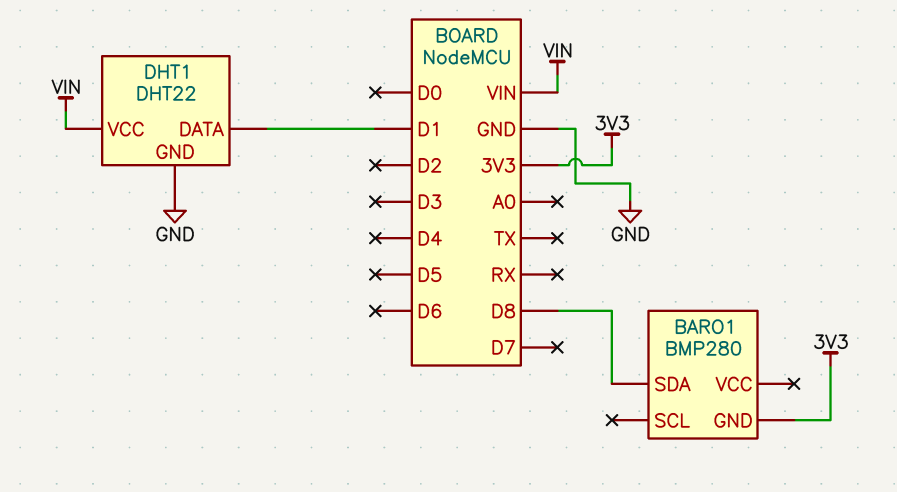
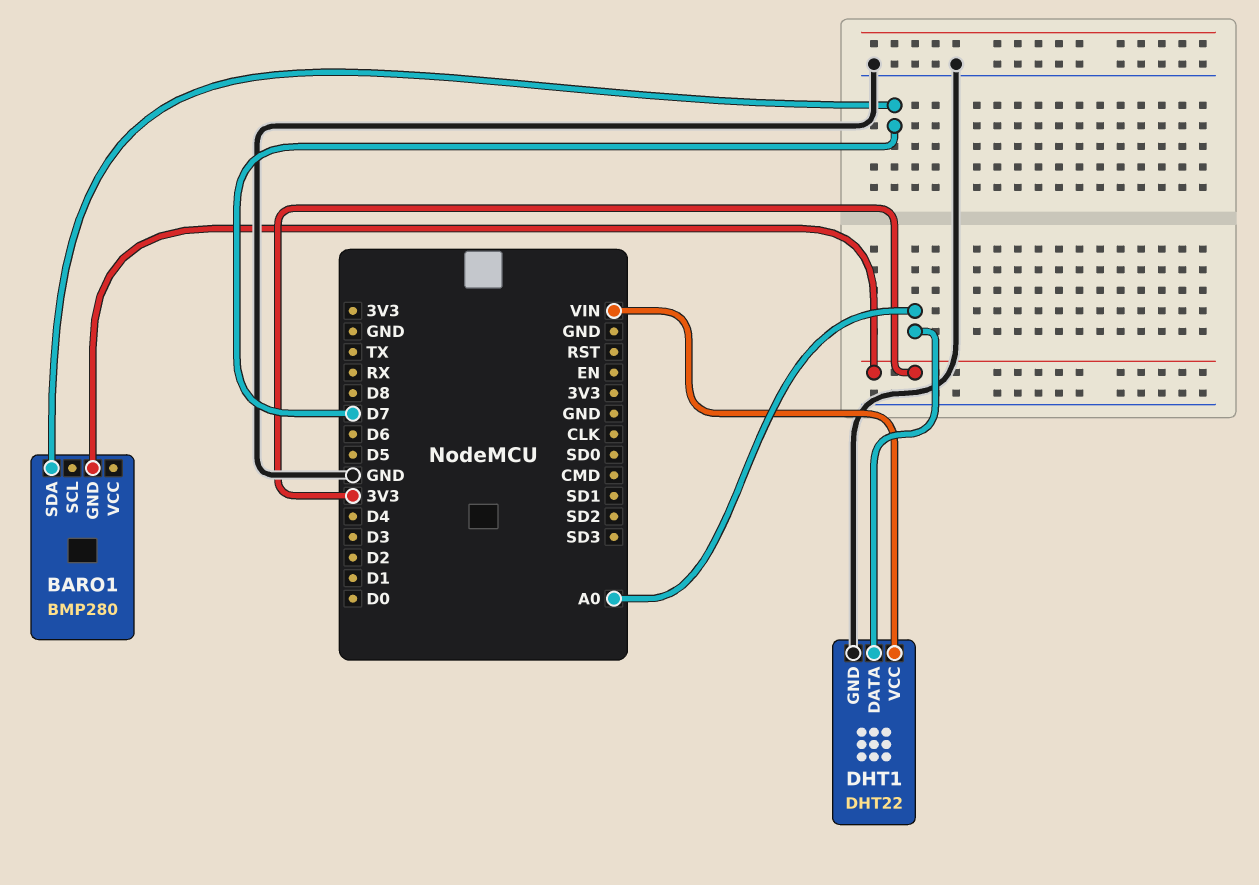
BARO1 pin SDA: D8 -> D7
DHT1 pin DATA: D1 -> A0

